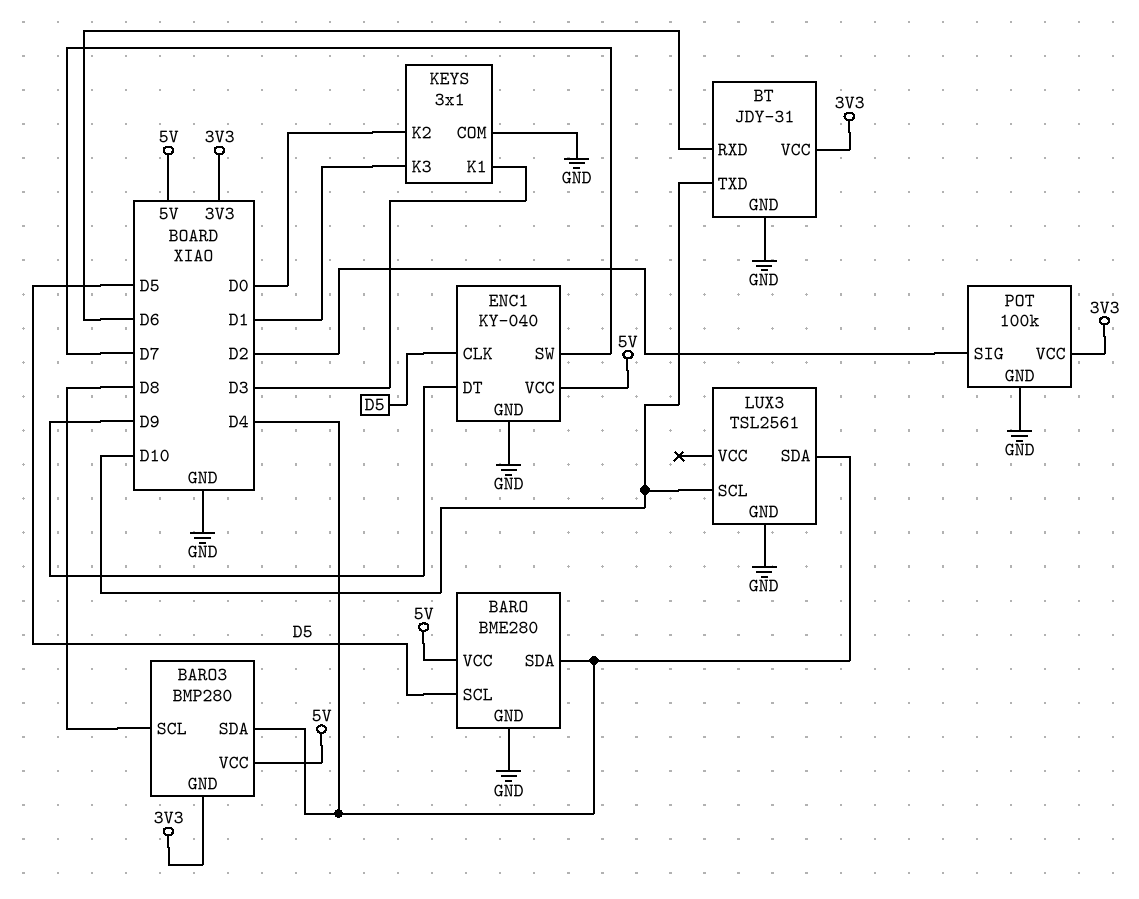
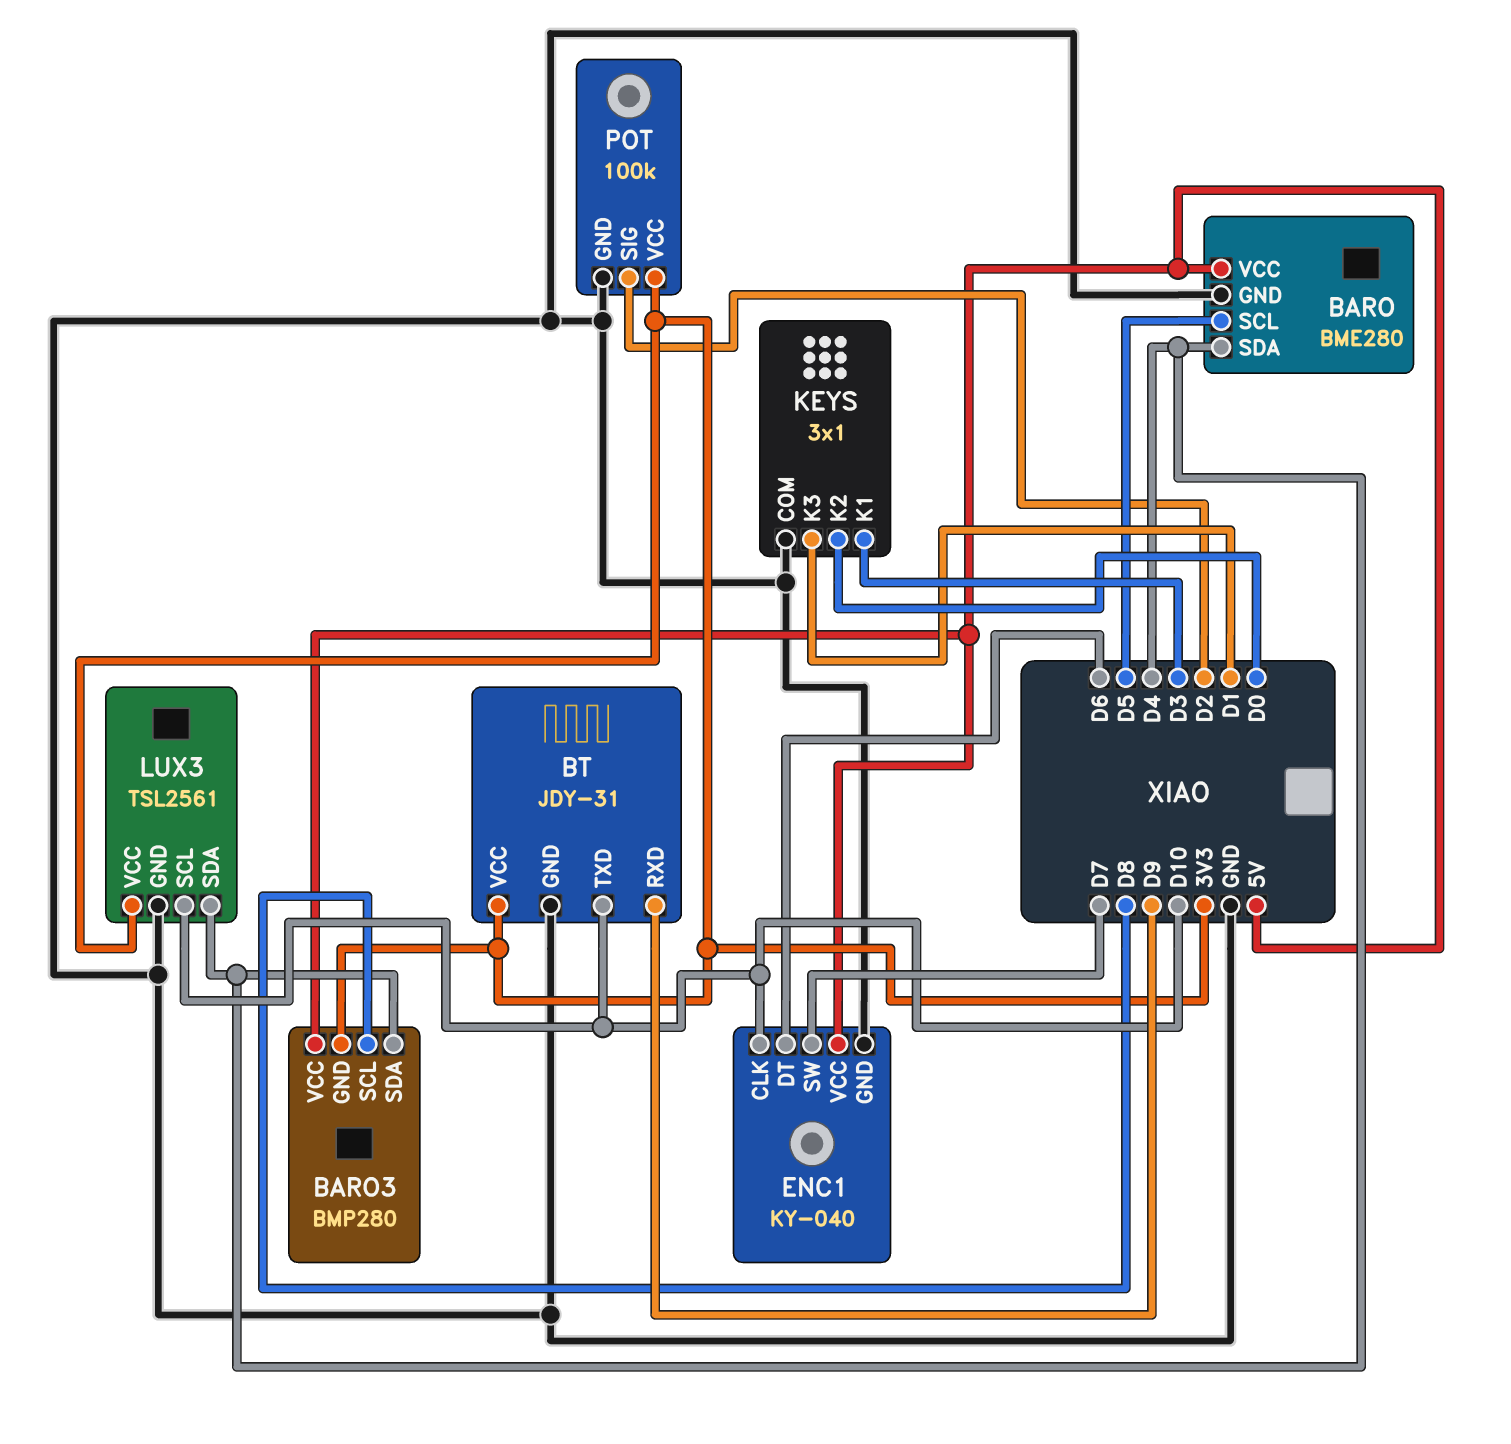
BT pin RXD: D6 -> D9
ENC1 pin CLK: D5 -> D10
ENC1 pin DT: D9 -> D6
LUX3 pin VCC: none -> 3V3

